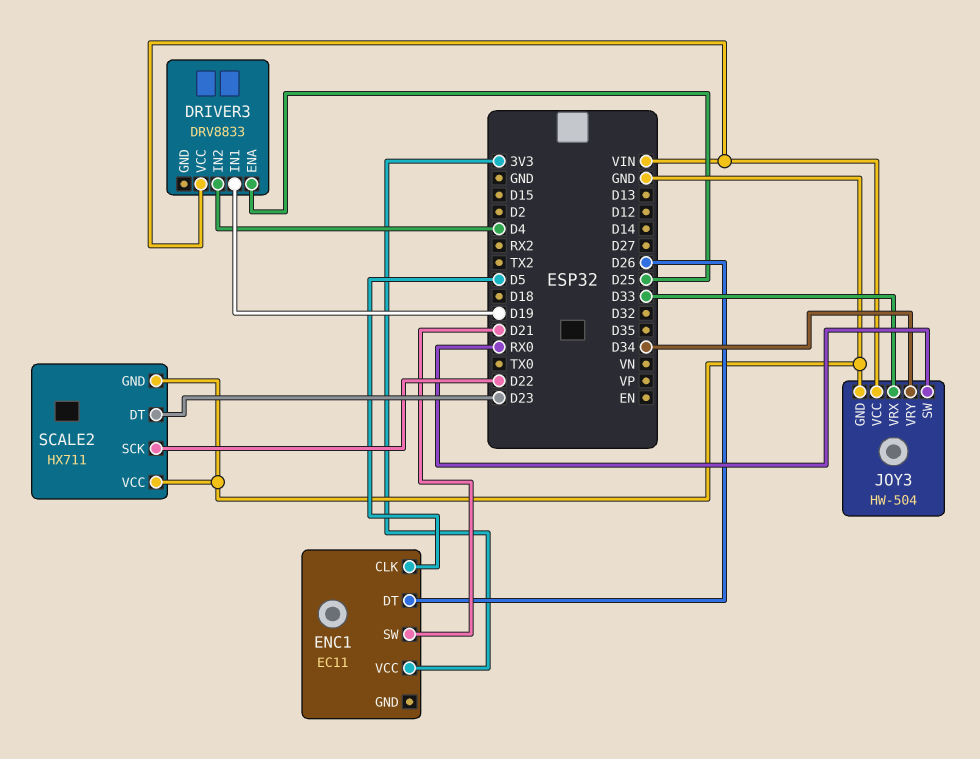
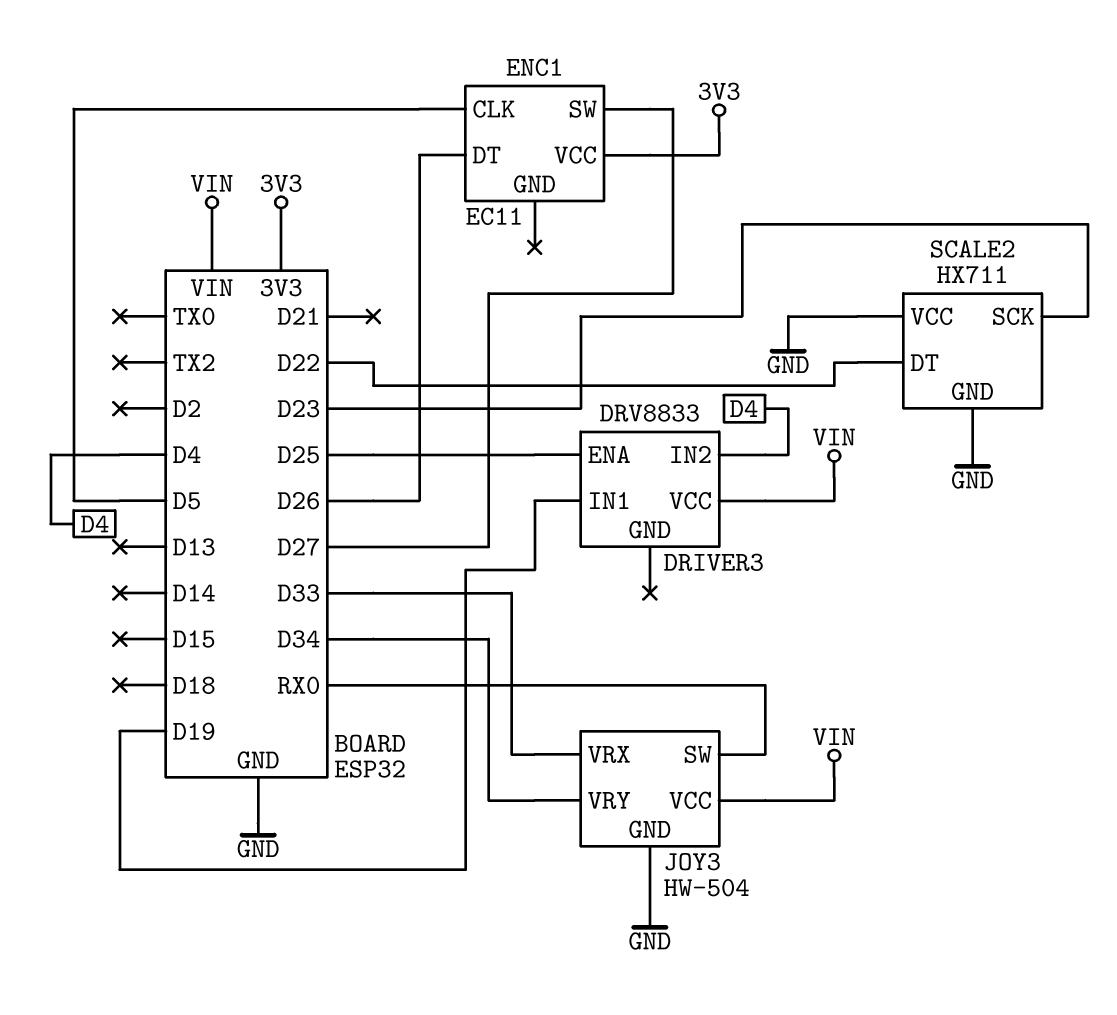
ENC1 pin SW: D21 -> D27
SCALE2 pin DT: D23 -> D22
SCALE2 pin SCK: D22 -> D23

